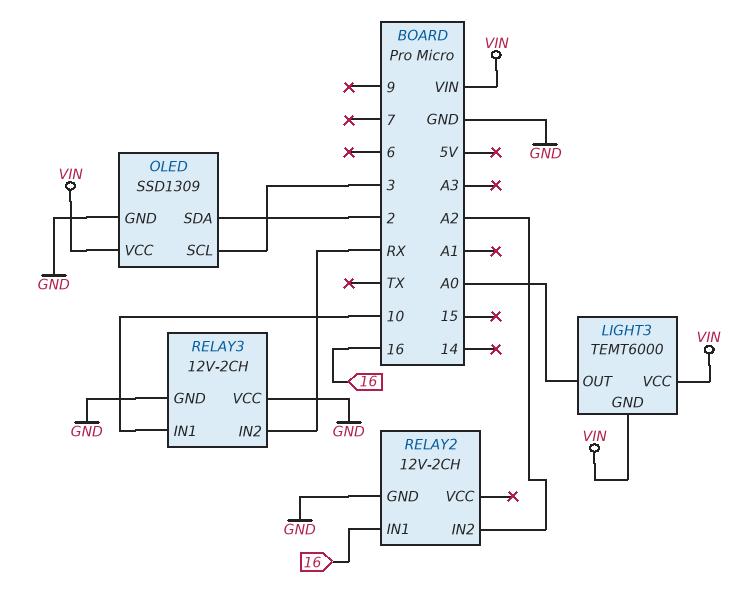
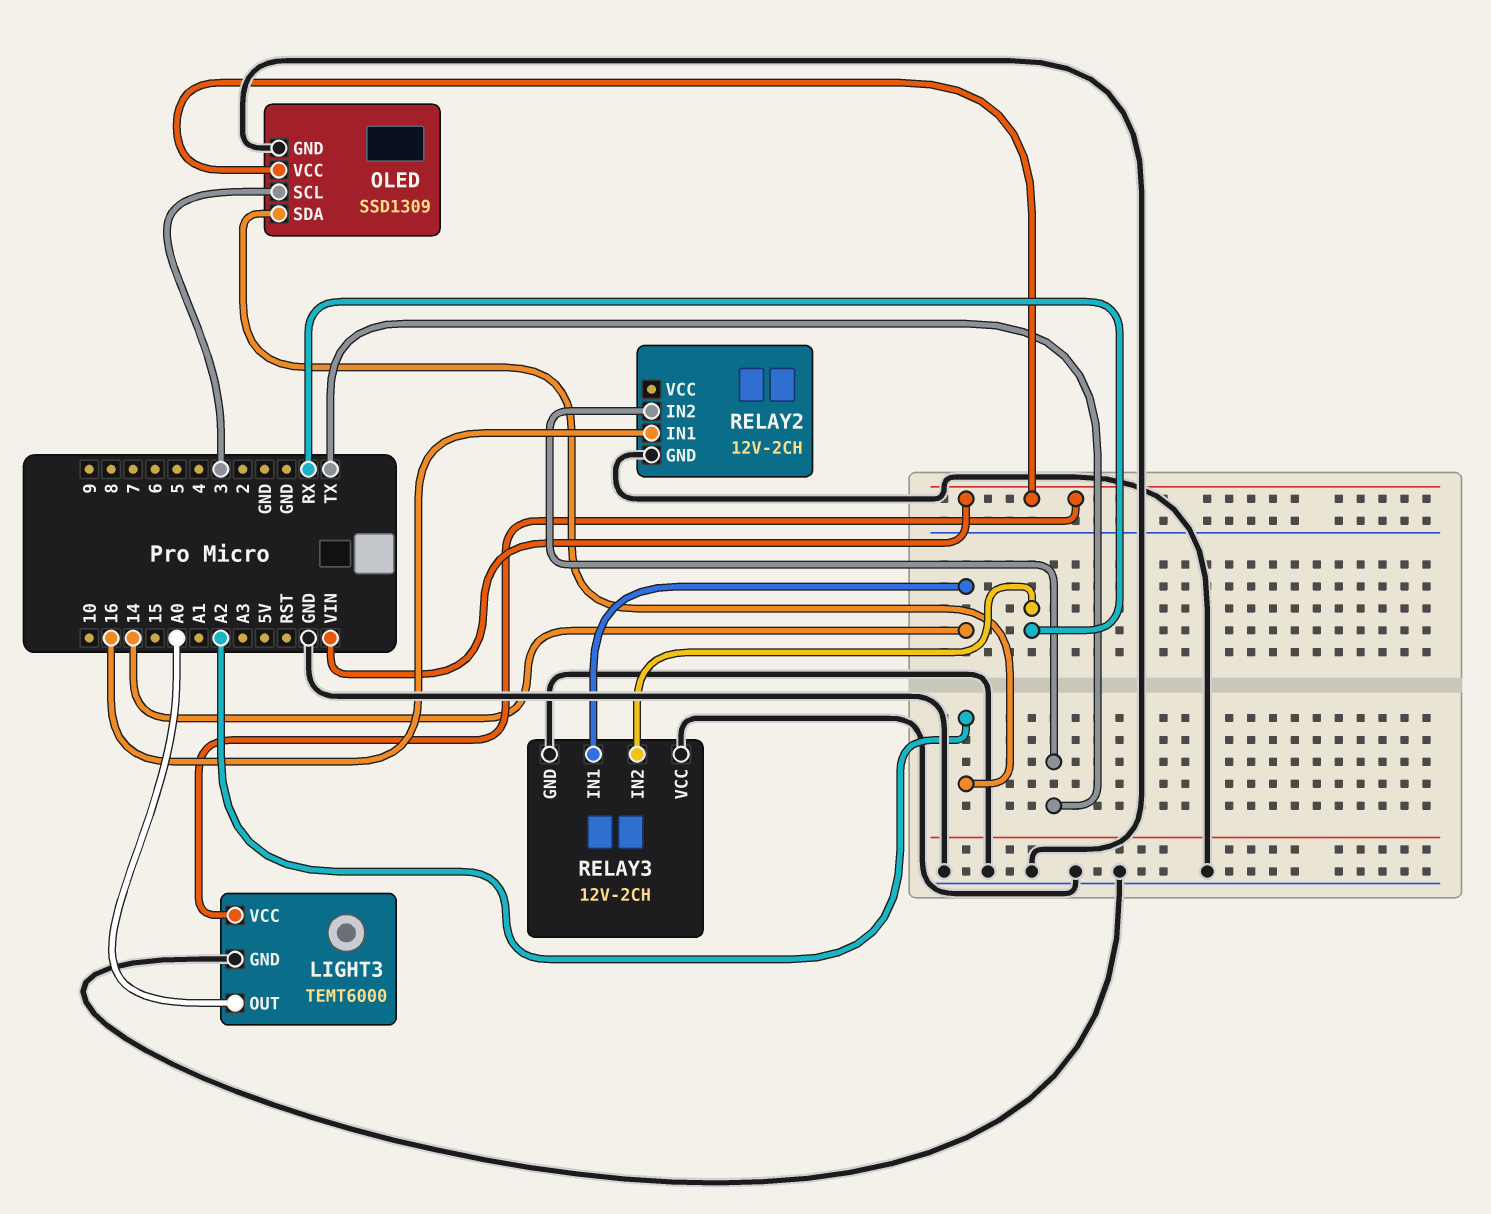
LIGHT3 pin GND: VIN -> GND
OLED pin SDA: 2 -> A2
RELAY2 pin IN2: A2 -> TX
RELAY3 pin IN1: 10 -> 14

